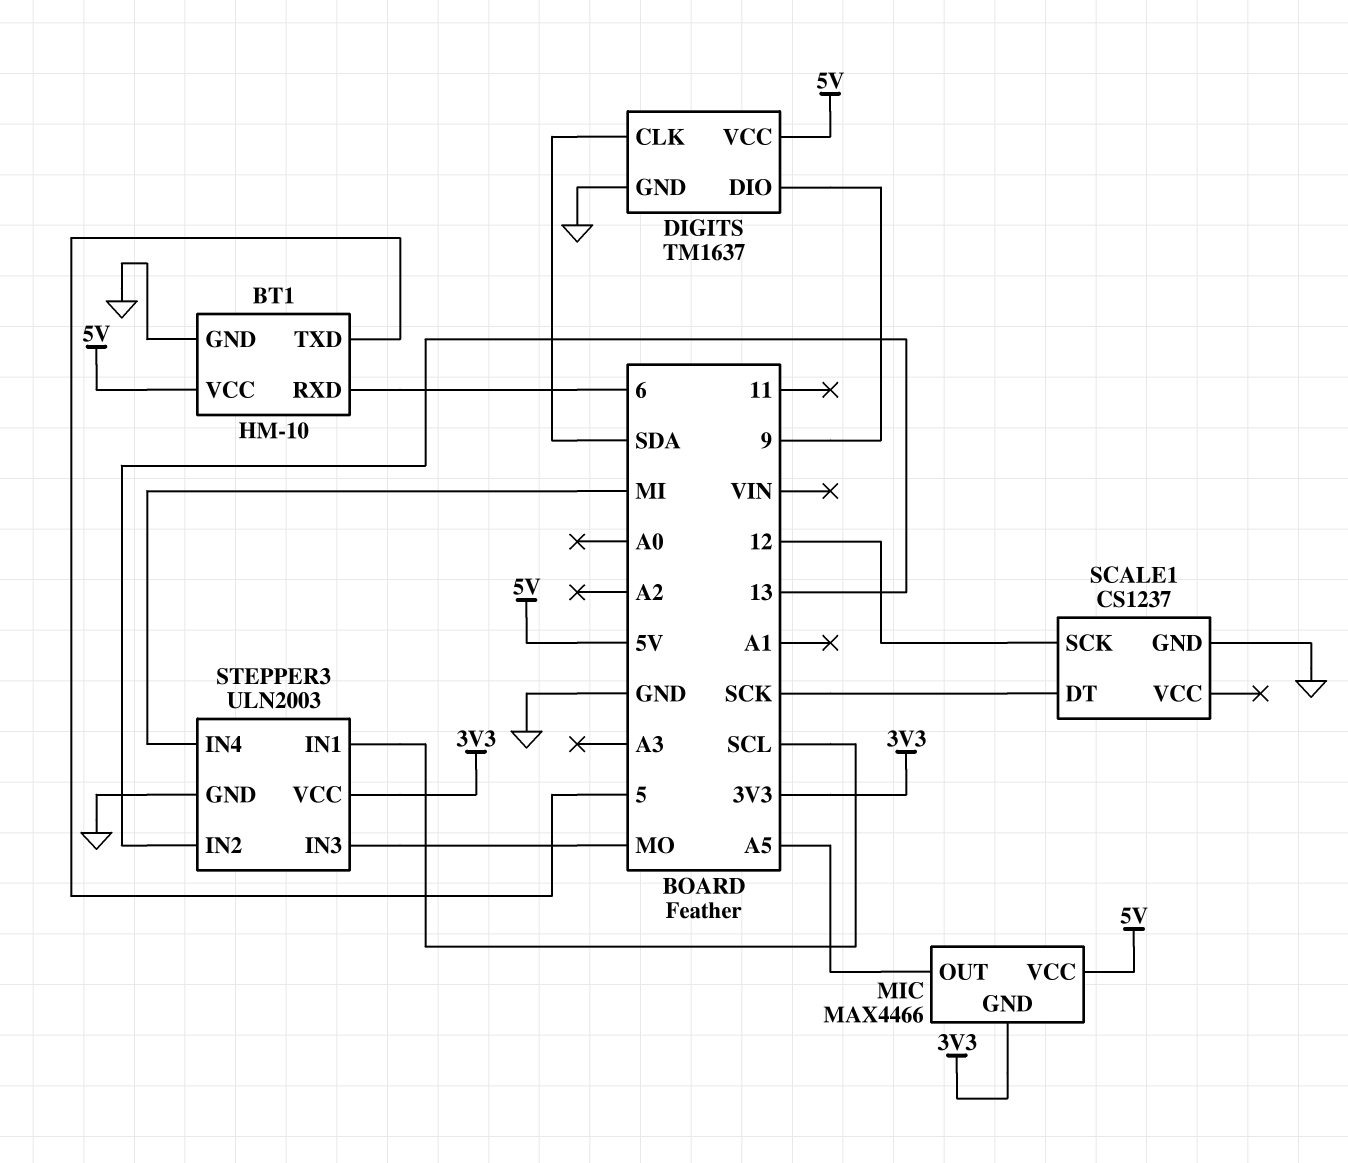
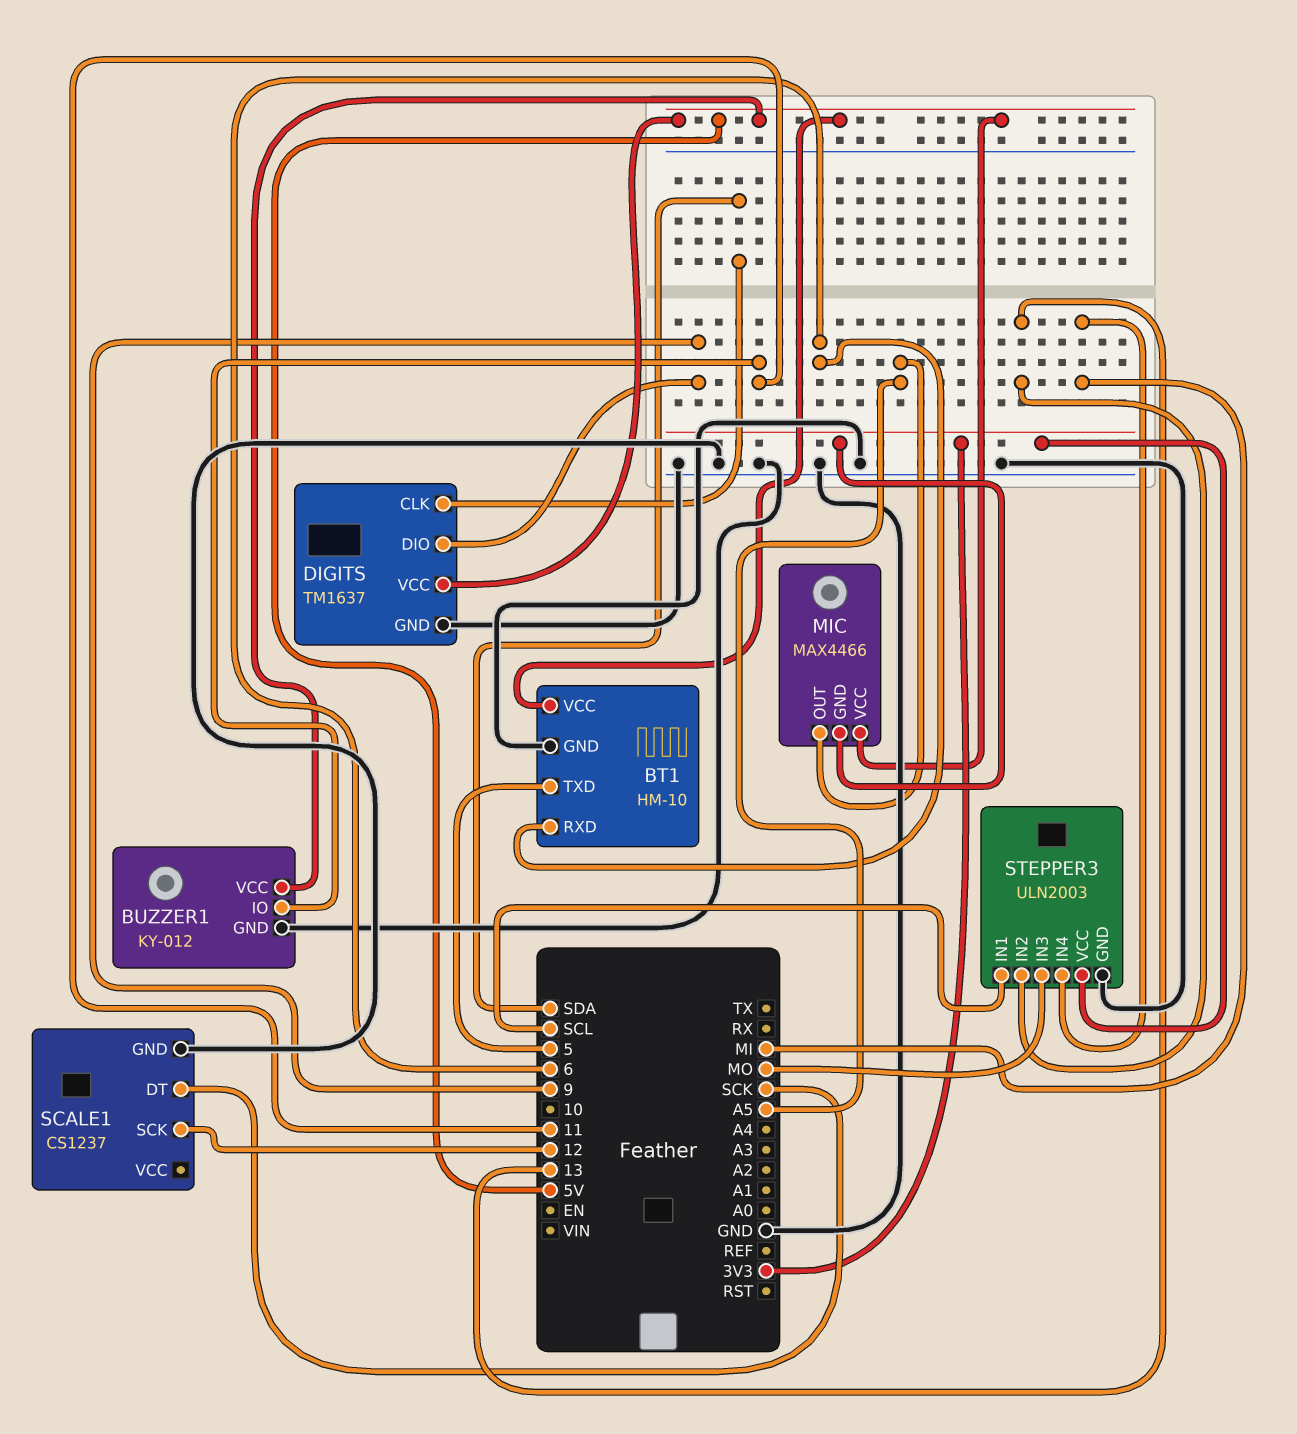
BUZZER1: none -> KY-012
BUZZER1 pin GND: none -> GND
BUZZER1 pin IO: none -> 11
BUZZER1 pin VCC: none -> 5V

